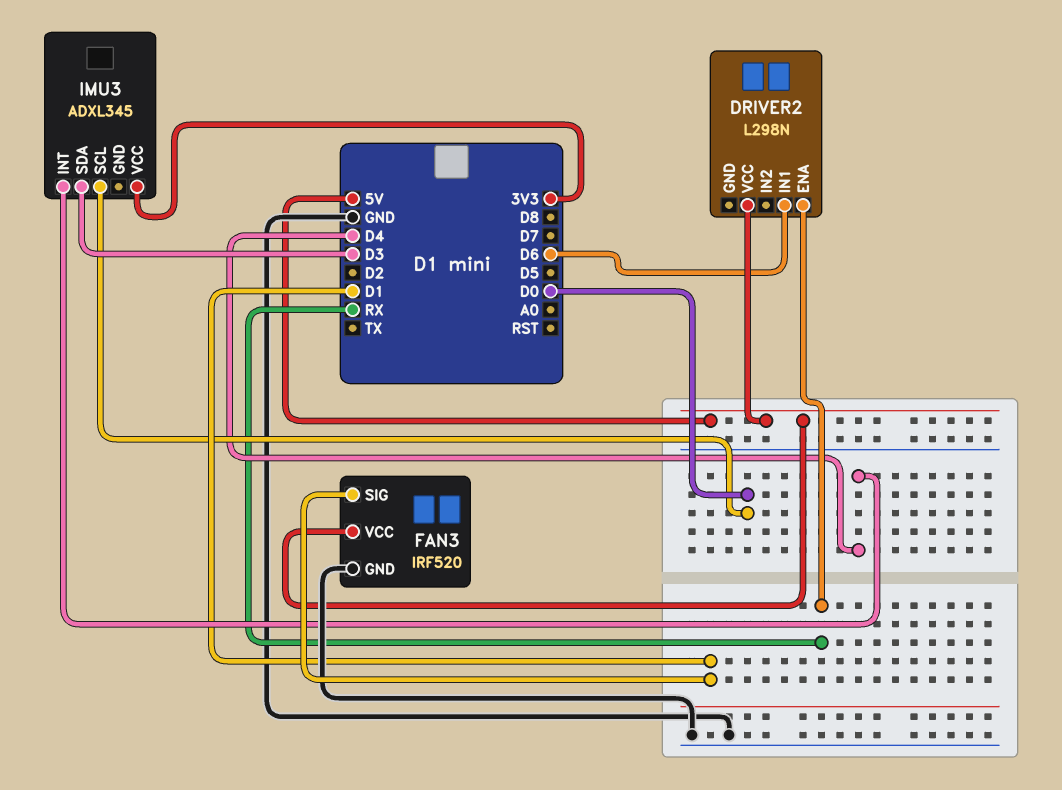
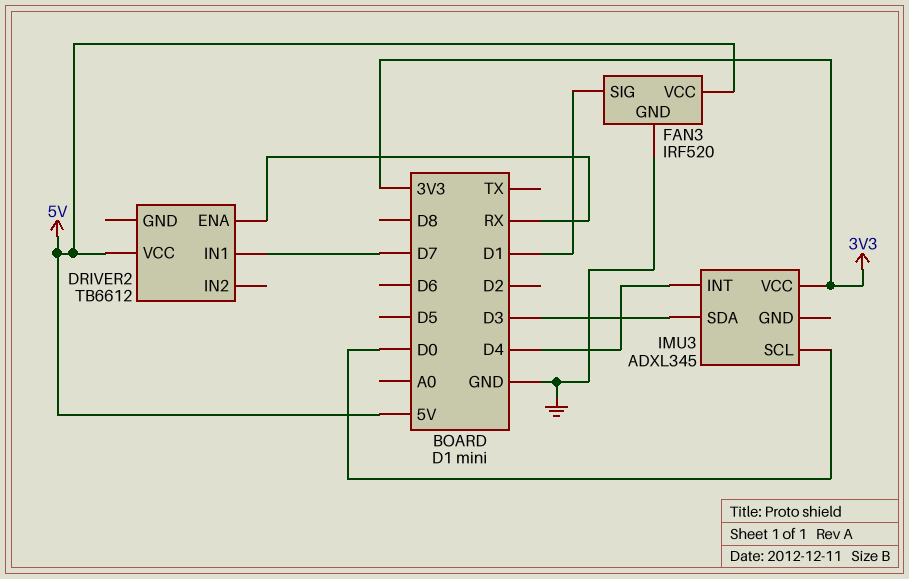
DRIVER2: L298N -> TB6612
DRIVER2 pin IN1: D6 -> D7

